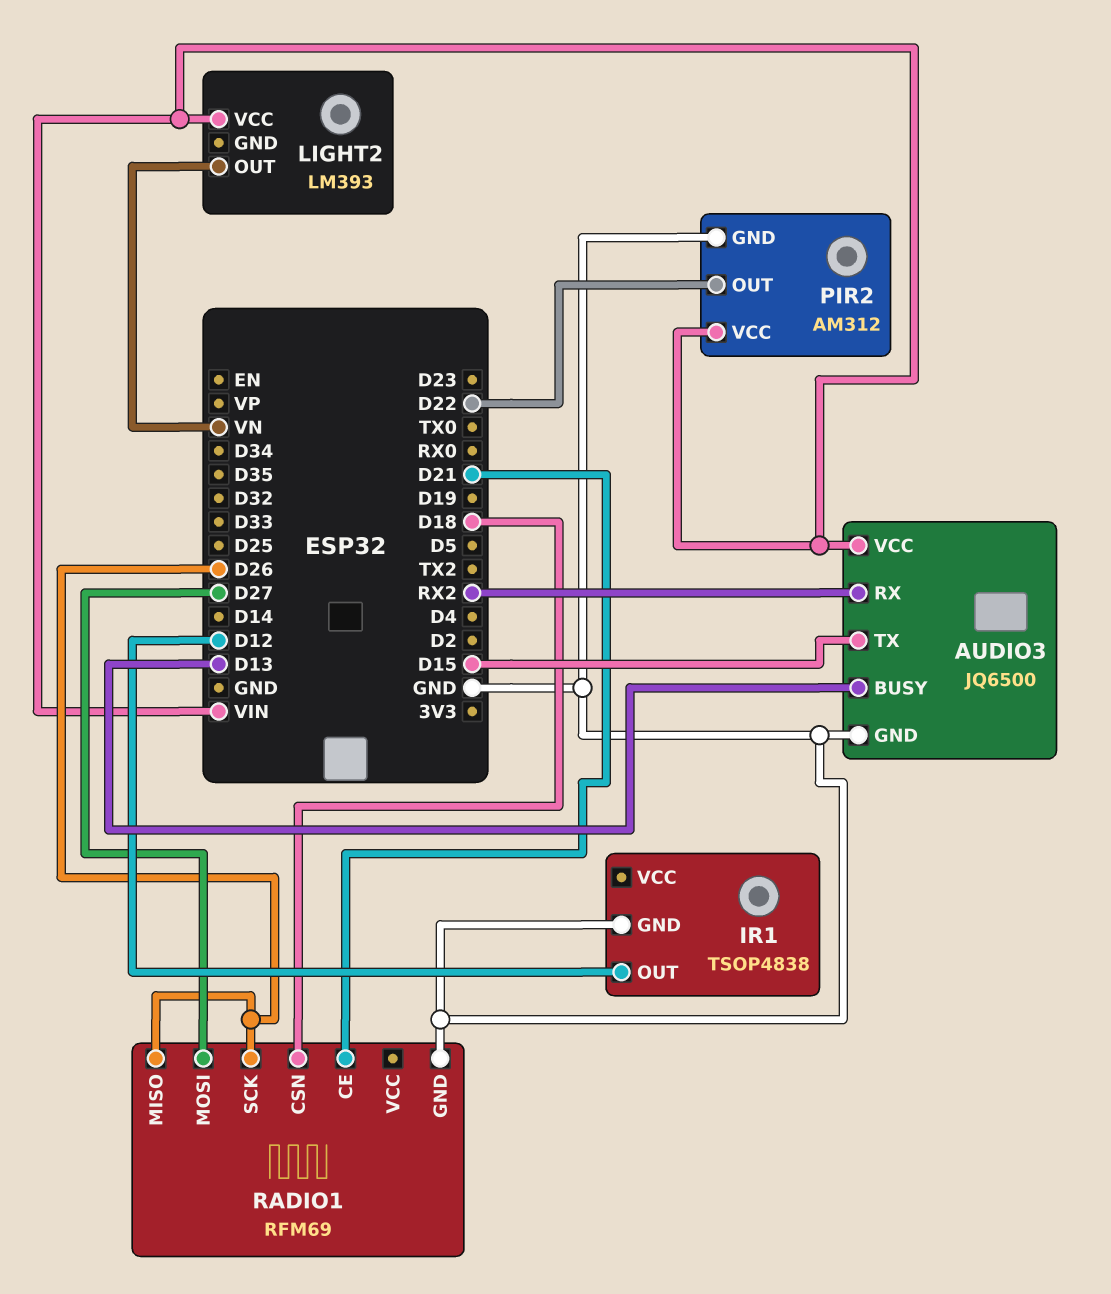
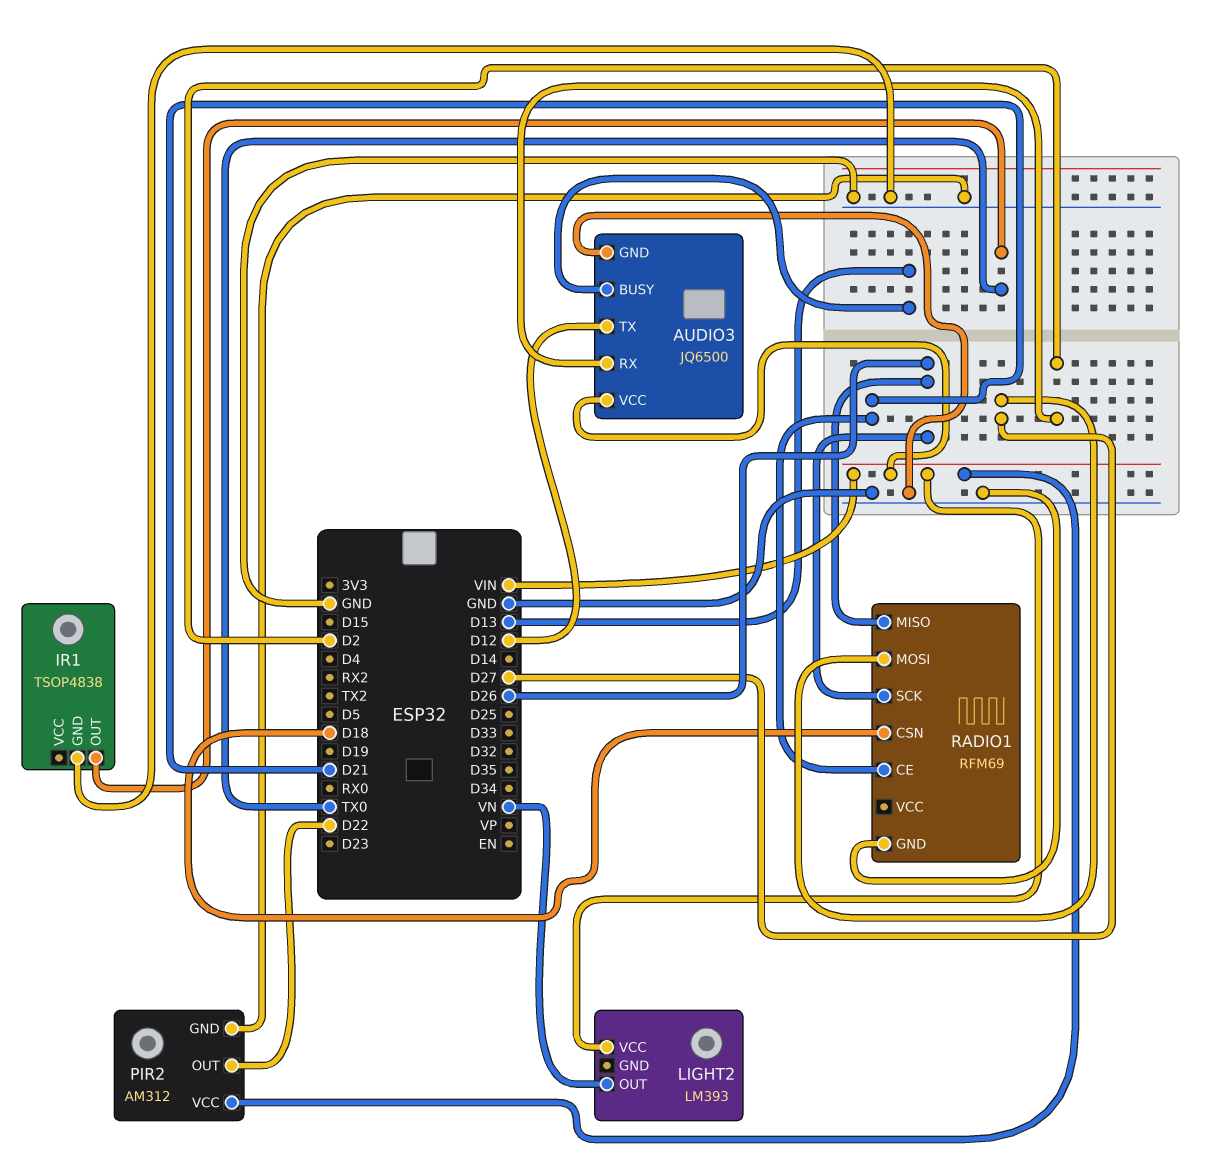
AUDIO3 pin RX: RX2 -> D2
AUDIO3 pin TX: D15 -> D12
IR1 pin OUT: D12 -> TX0

